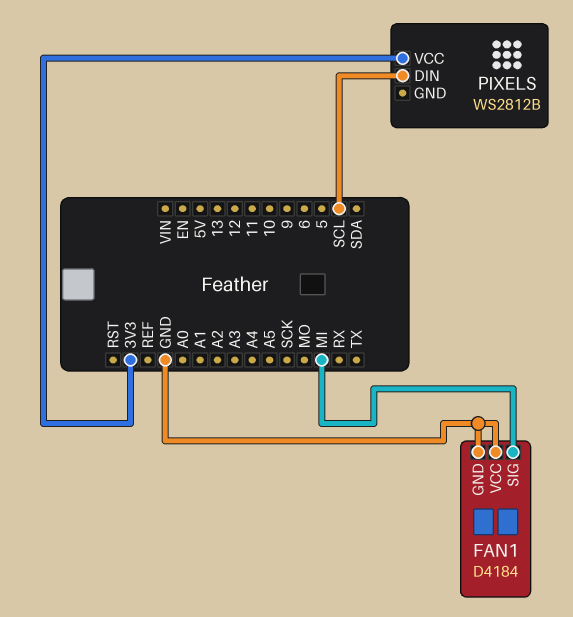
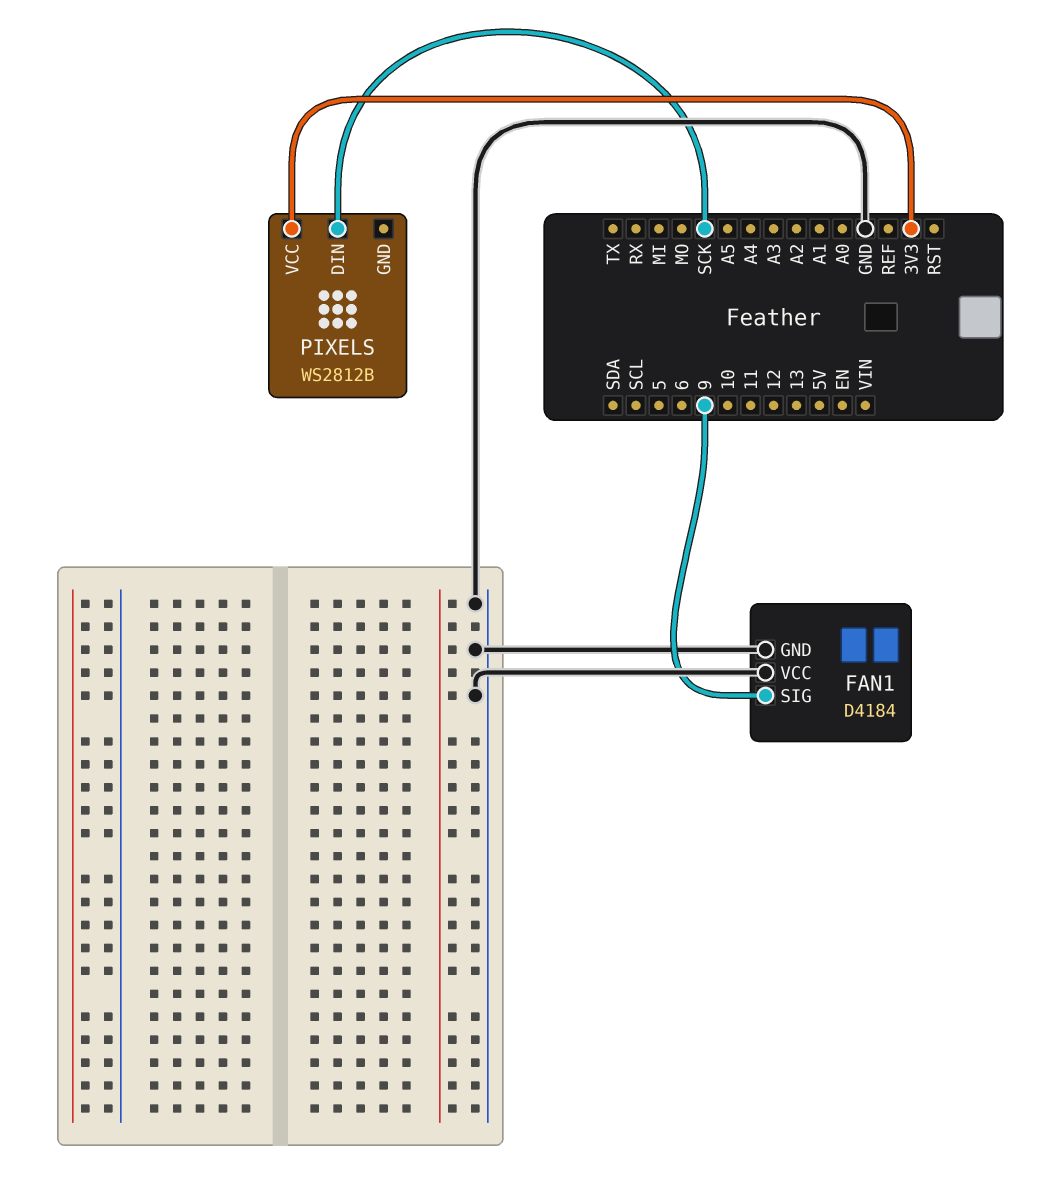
FAN1 pin SIG: MI -> 9
PIXELS pin DIN: SCL -> SCK

